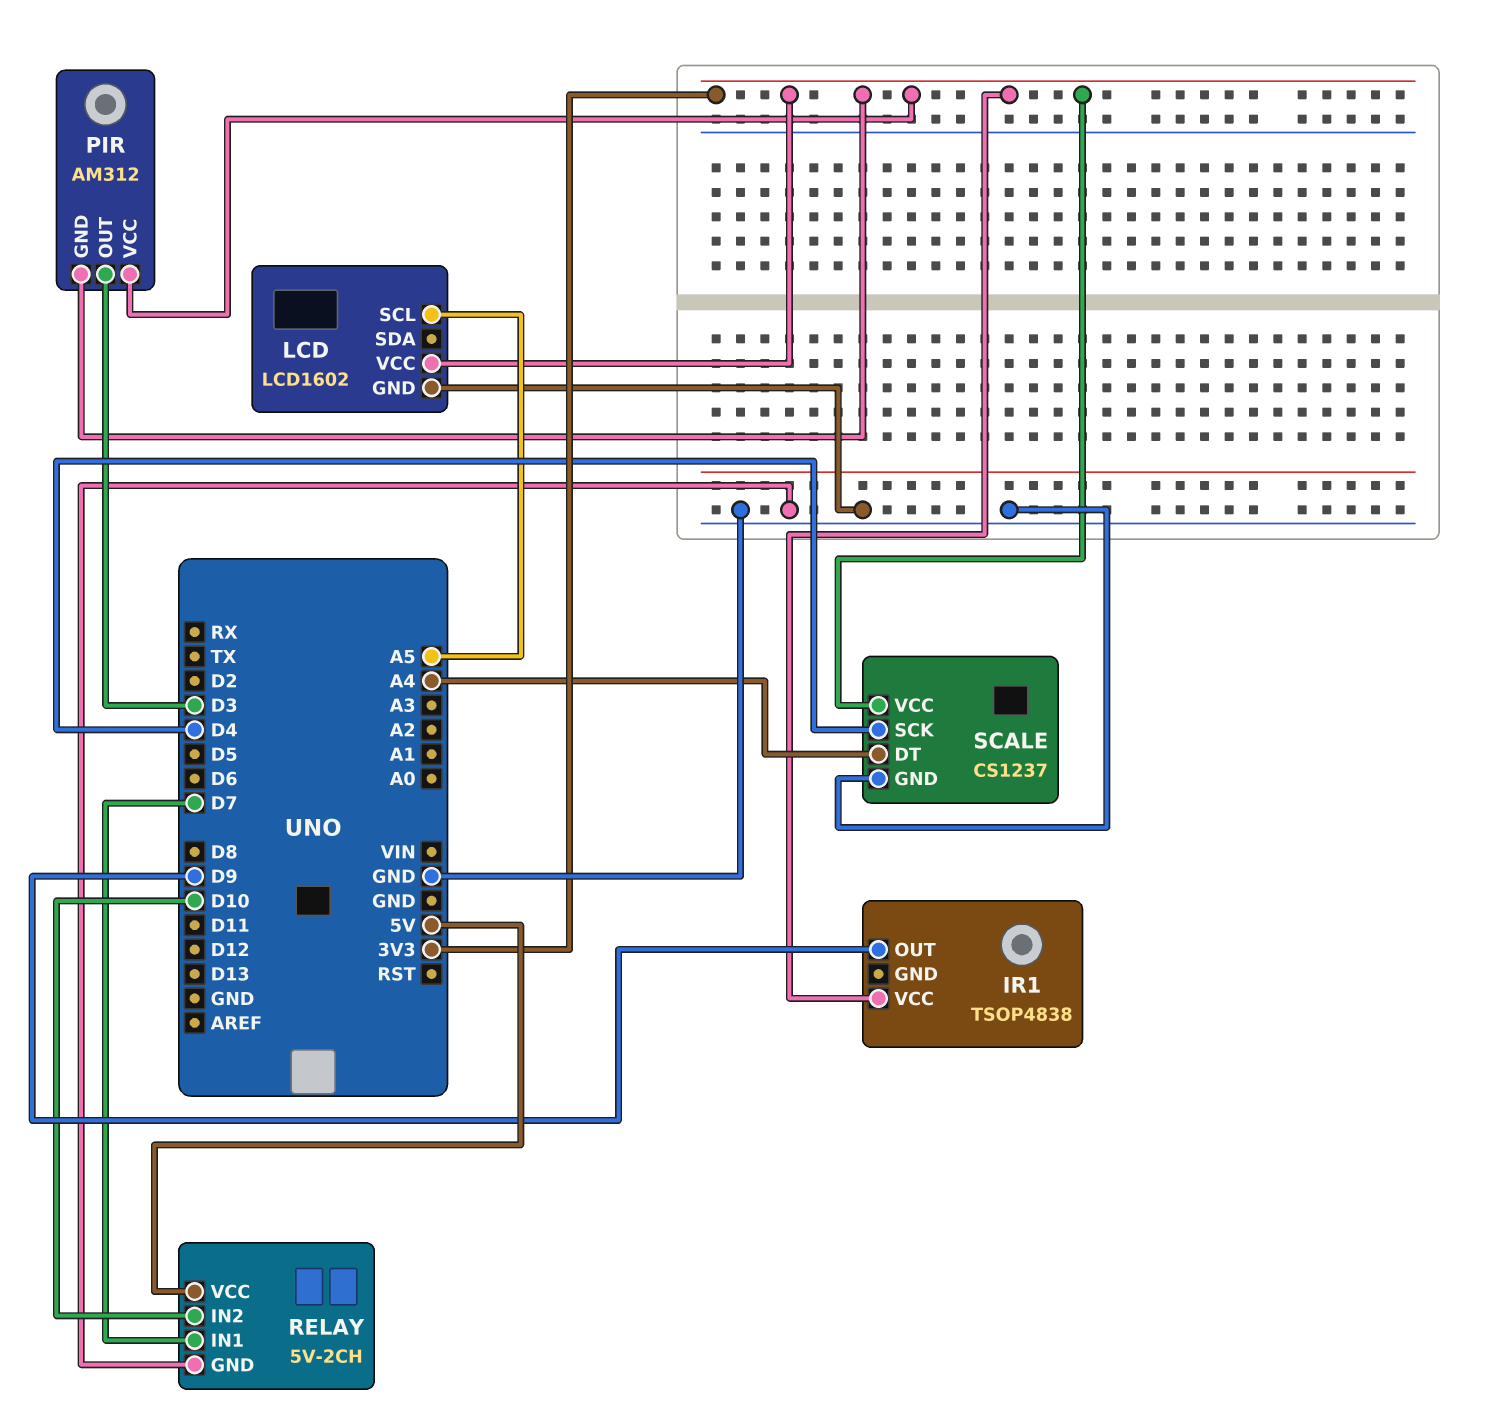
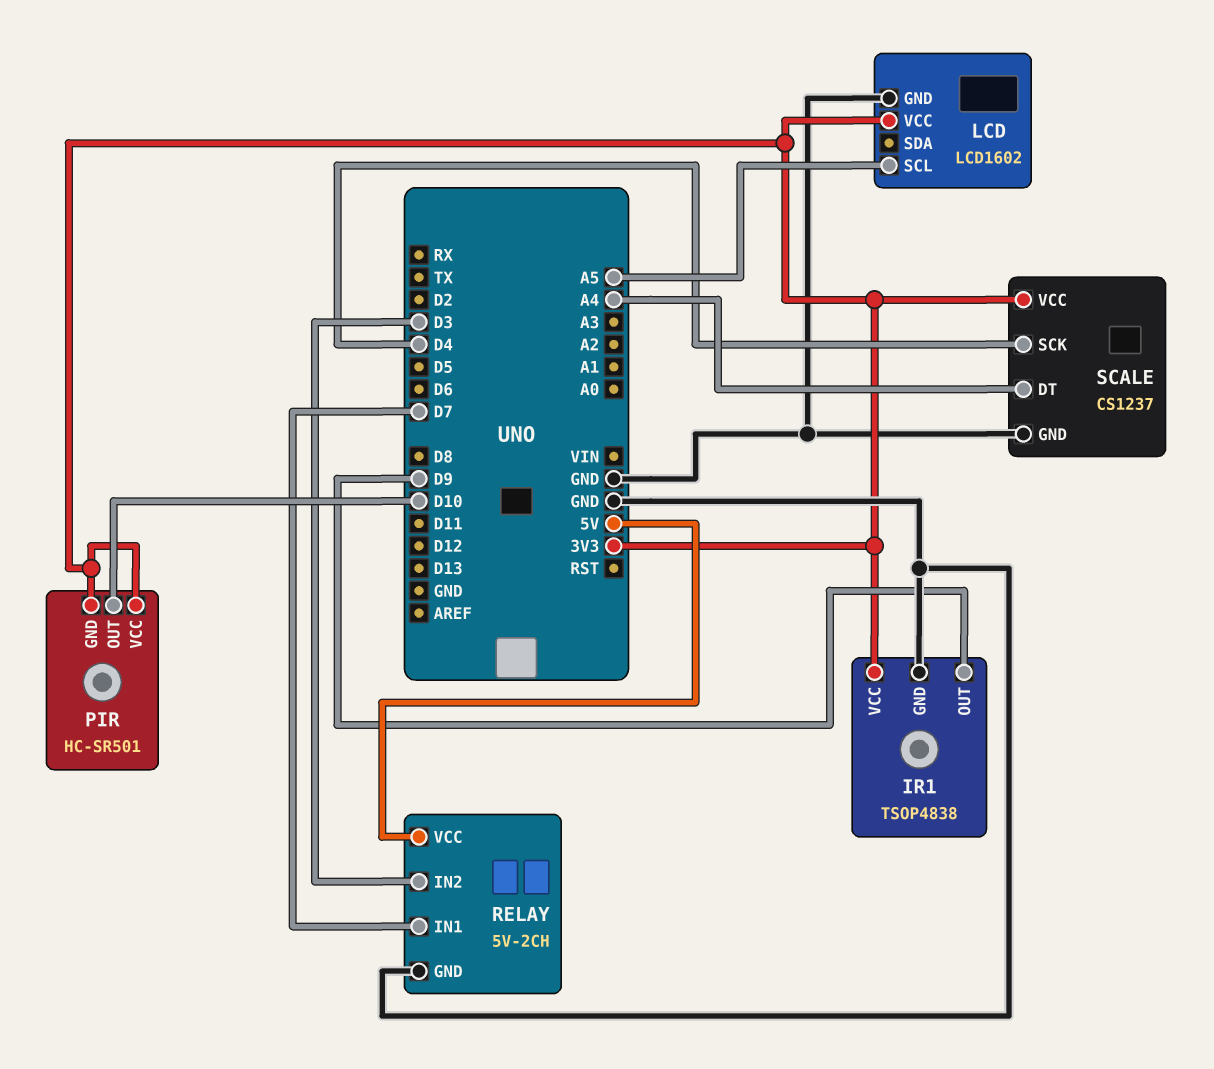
IR1 pin GND: none -> GND
PIR: AM312 -> HC-SR501
PIR pin OUT: D3 -> D10
RELAY pin IN2: D10 -> D3

